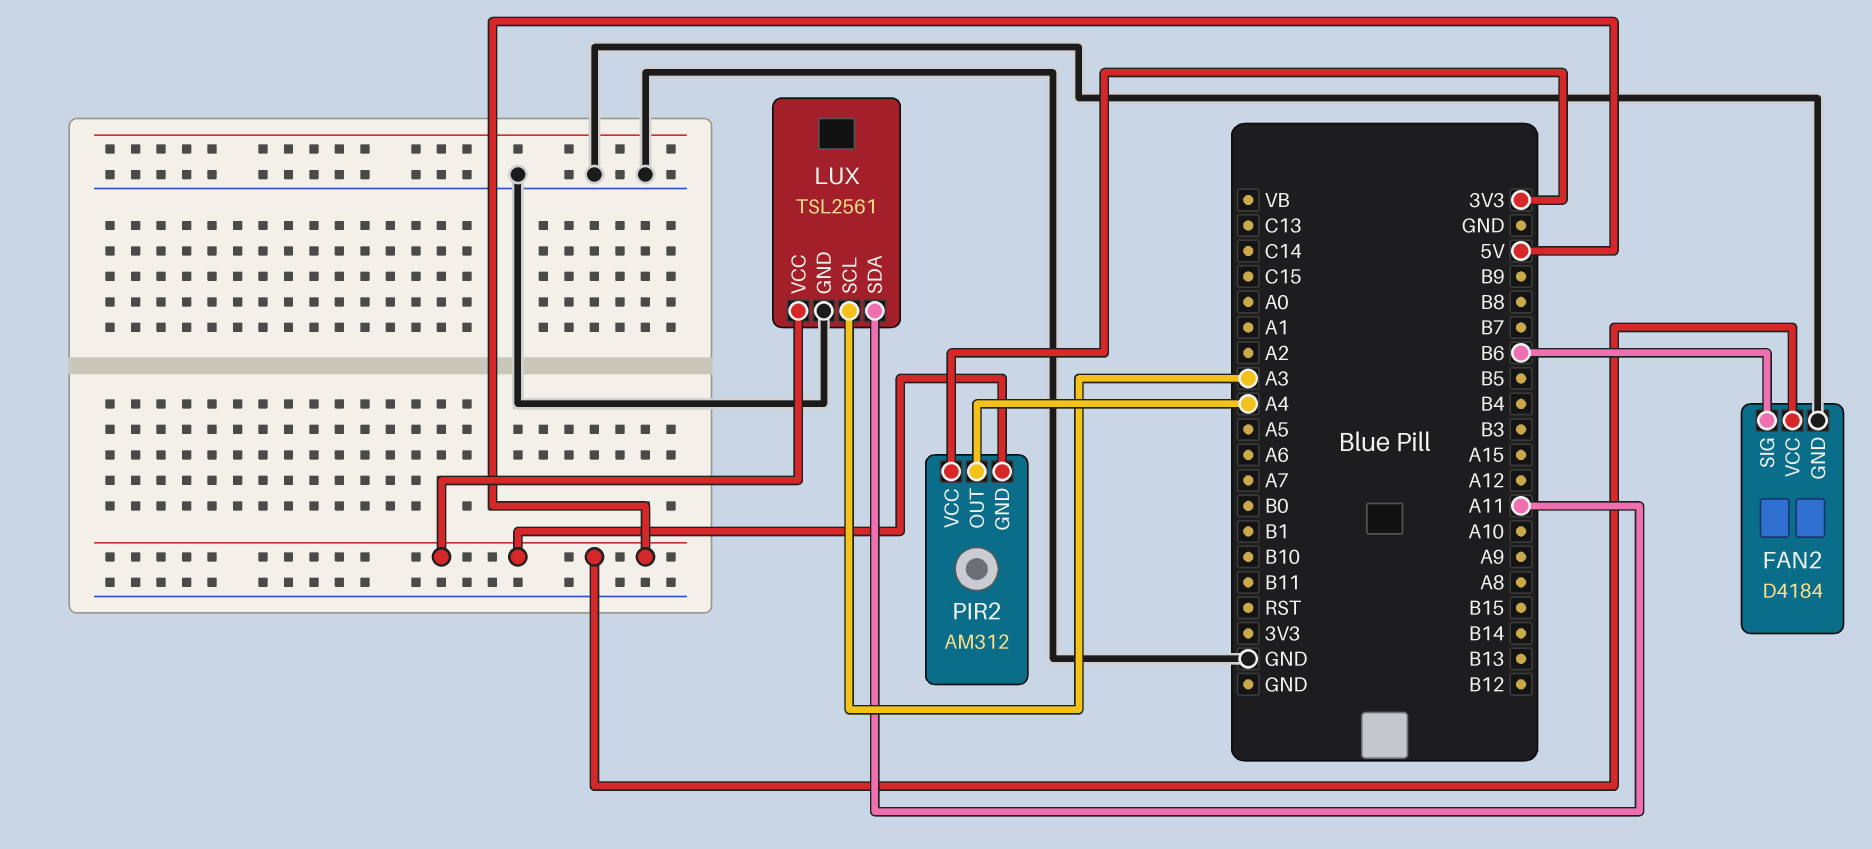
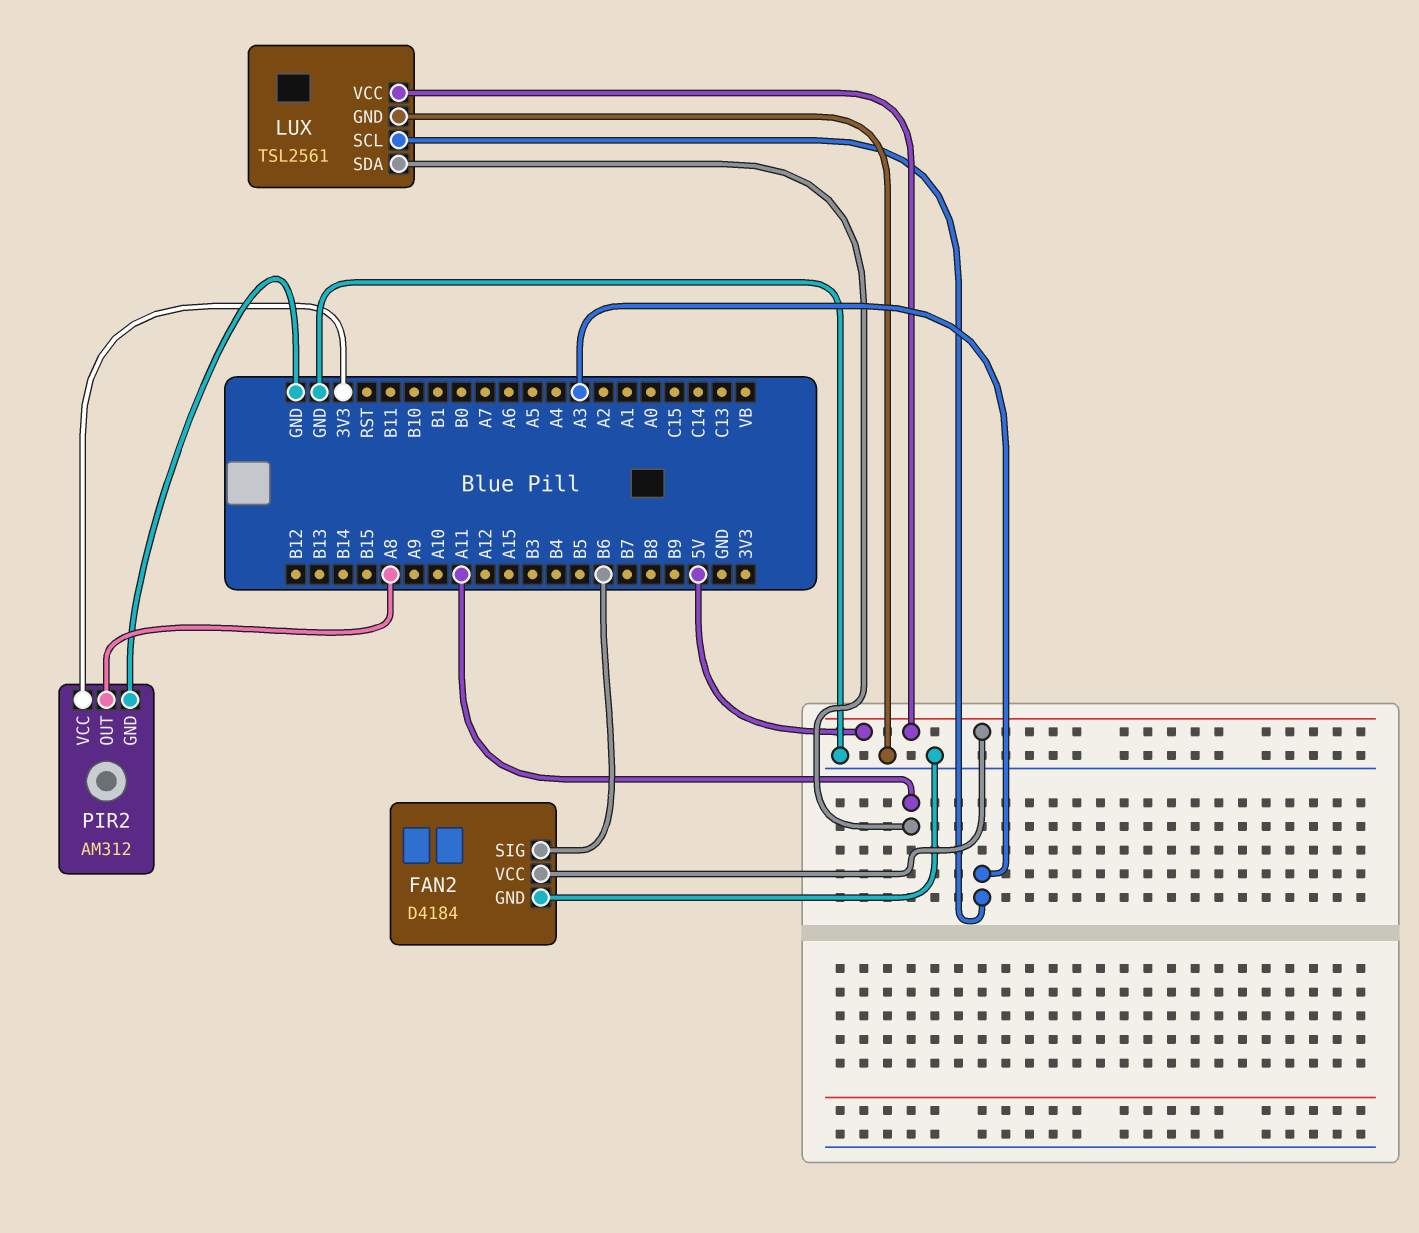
PIR2 pin GND: 5V -> GND
PIR2 pin OUT: A4 -> A8

